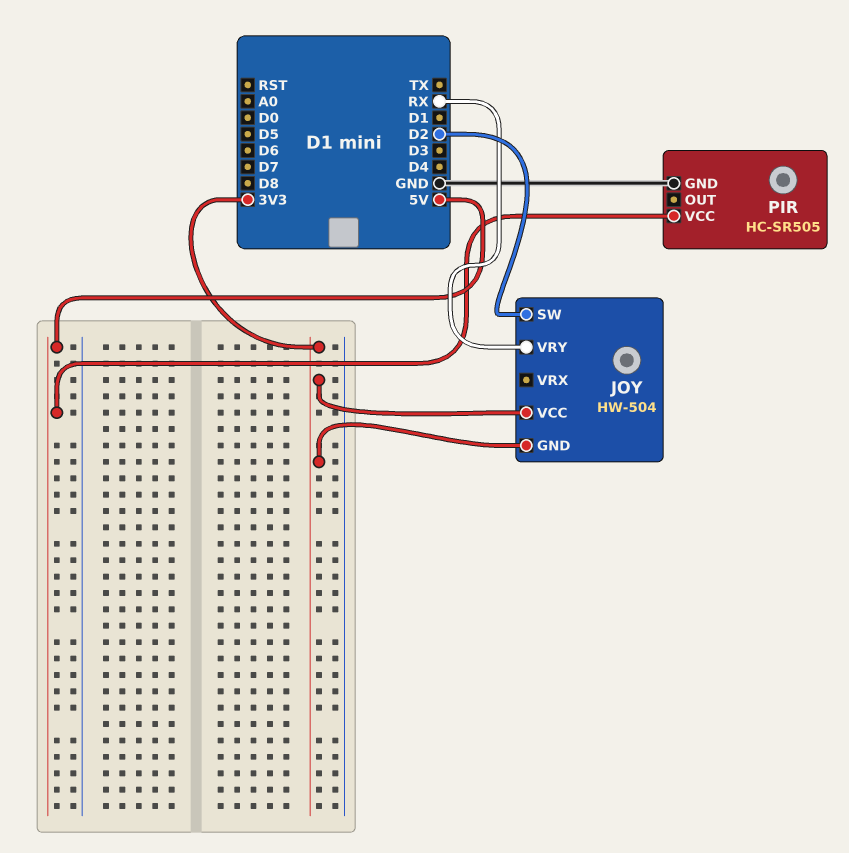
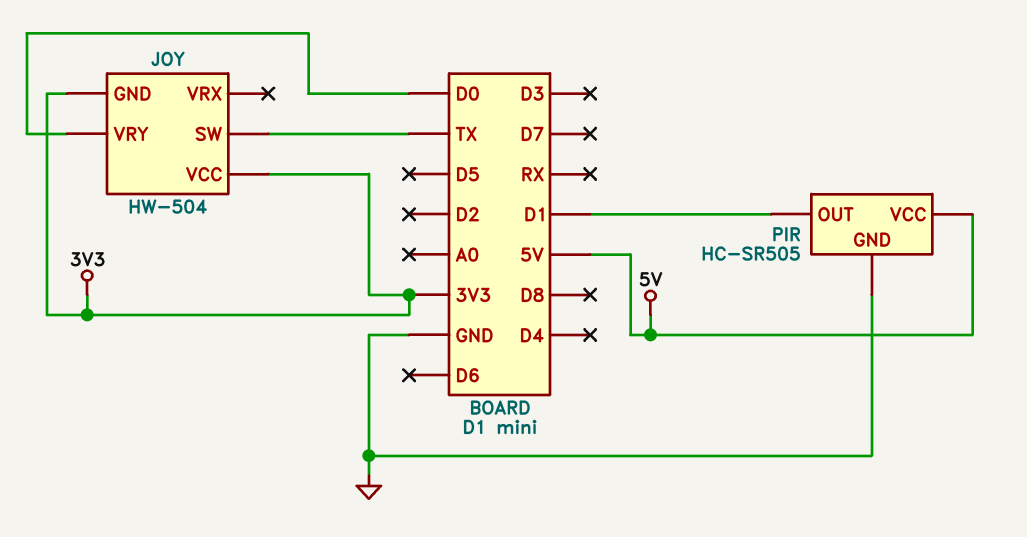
JOY pin SW: D2 -> TX
JOY pin VRY: RX -> D0
PIR pin OUT: none -> D1

